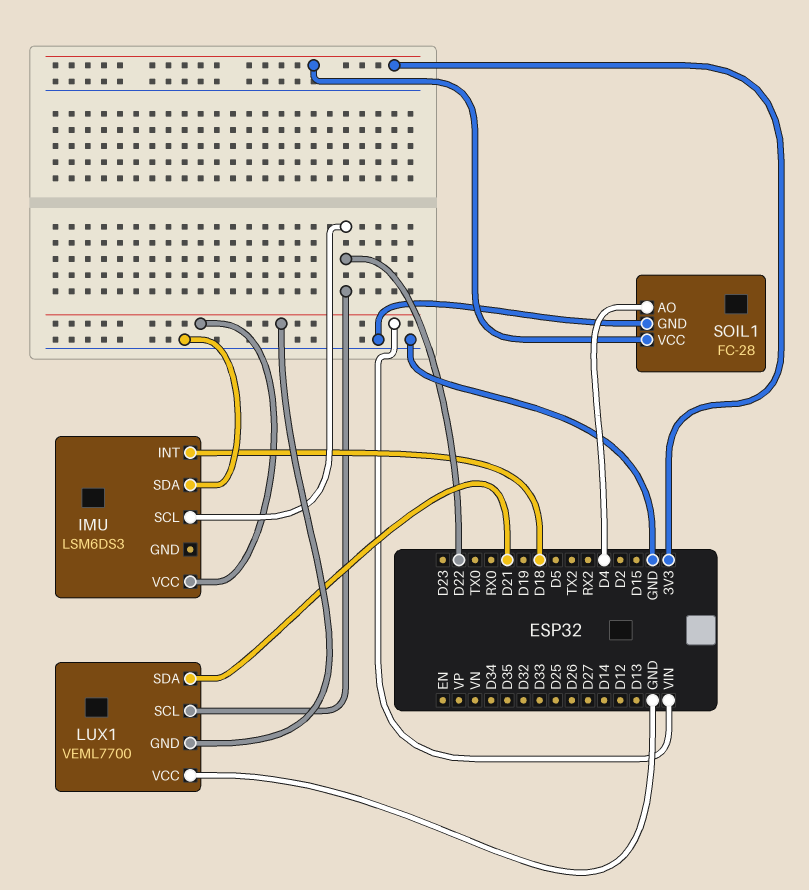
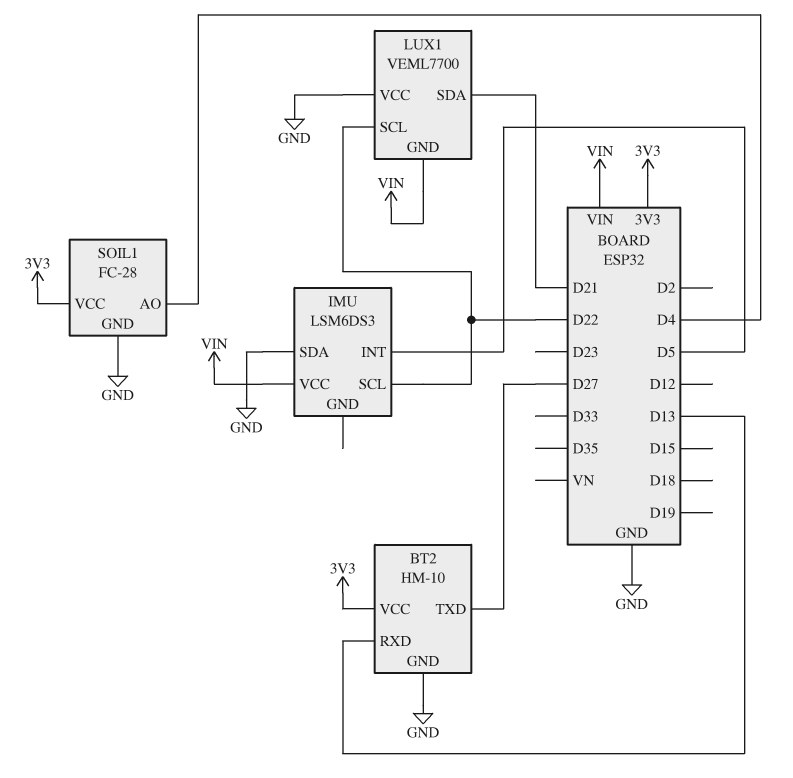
BT2: none -> HM-10
BT2 pin GND: none -> GND
BT2 pin RXD: none -> D13
BT2 pin TXD: none -> D27
BT2 pin VCC: none -> 3V3
IMU pin INT: D18 -> D5

